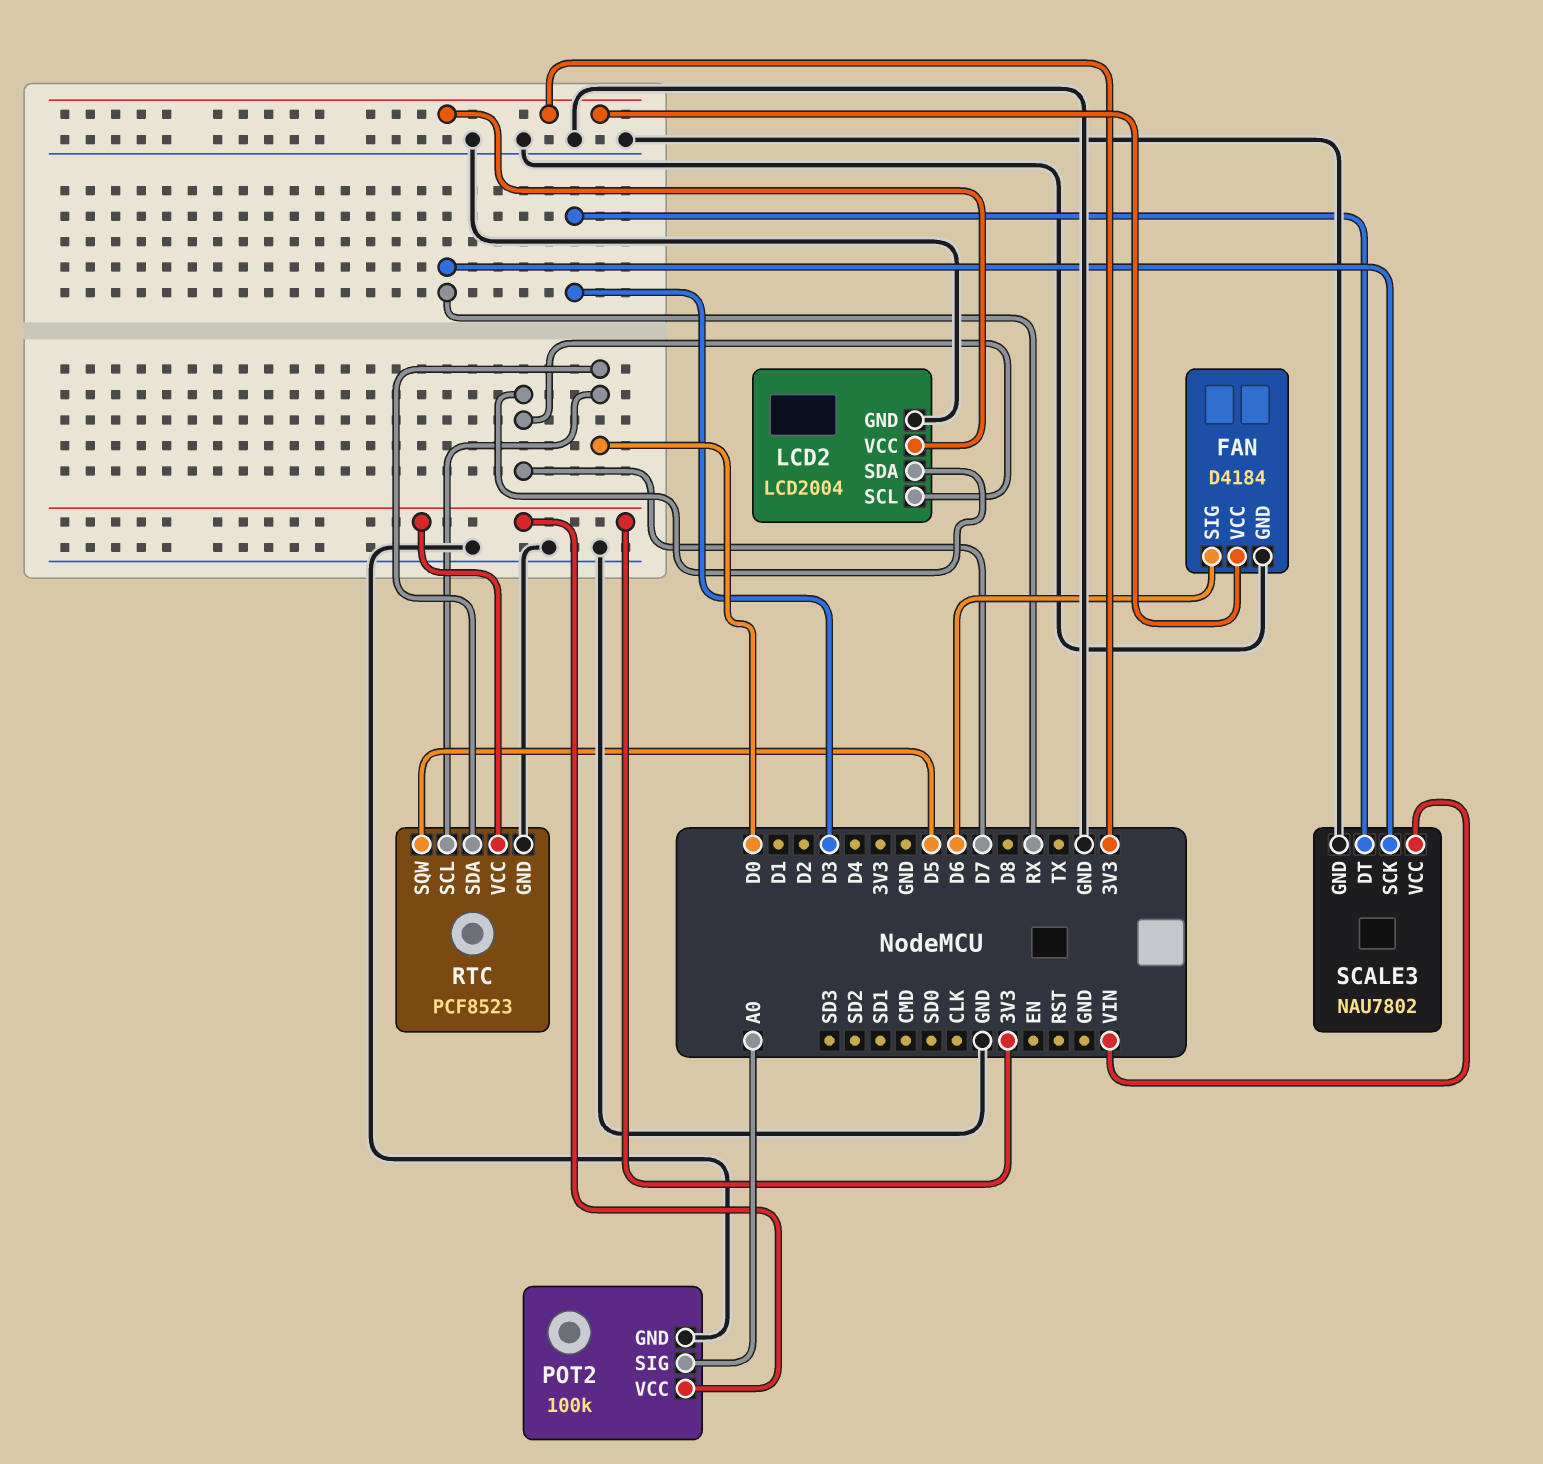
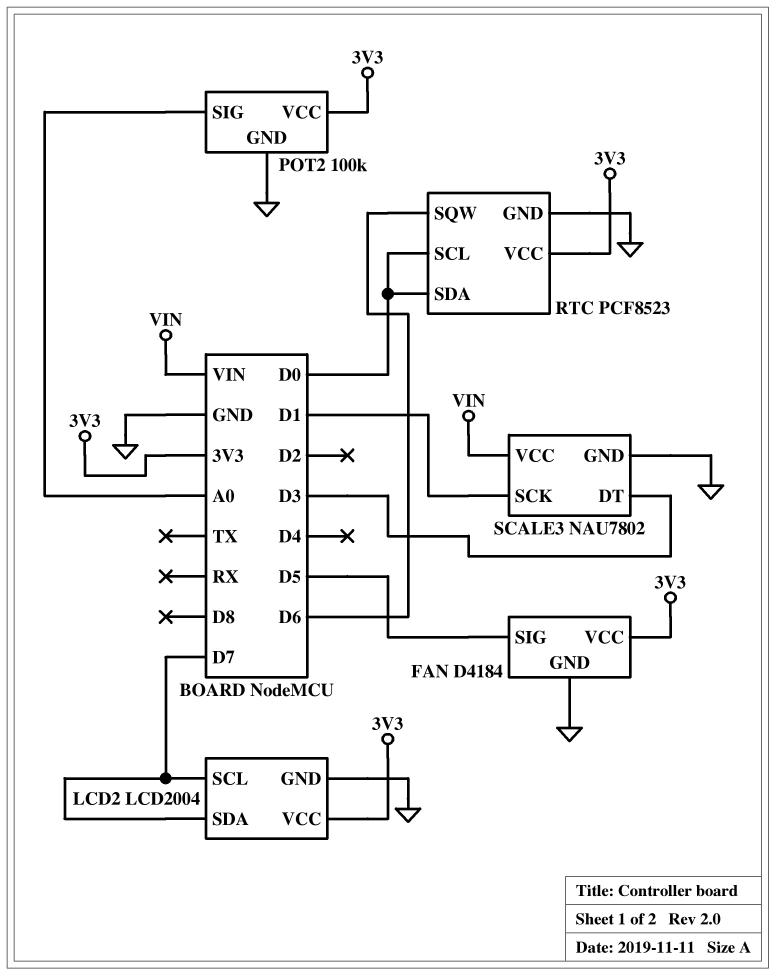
FAN pin SIG: D6 -> D5
RTC pin SQW: D5 -> D6
SCALE3 pin SCK: RX -> D1

